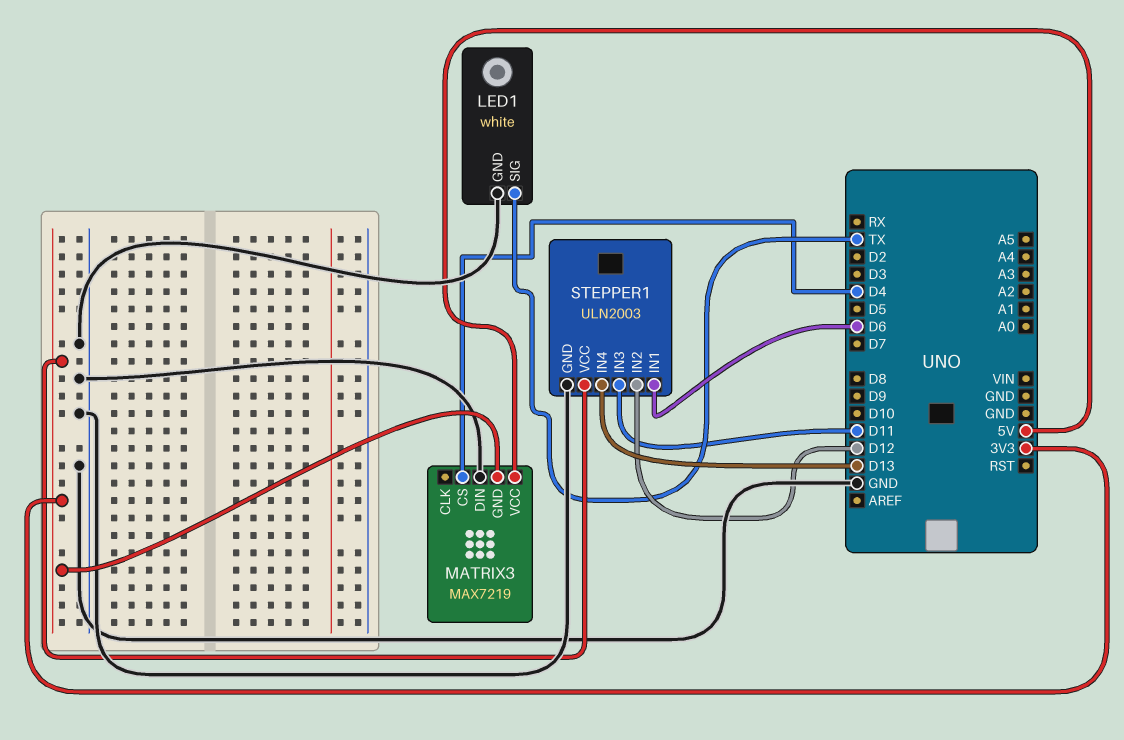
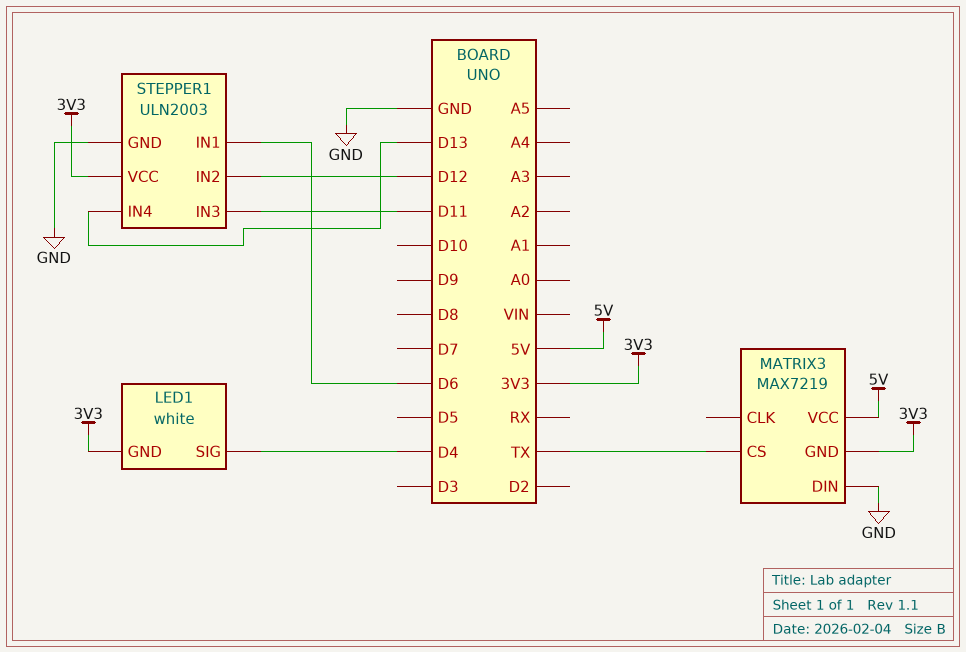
LED1 pin GND: GND -> 3V3
LED1 pin SIG: TX -> D4
MATRIX3 pin CS: D4 -> TX

